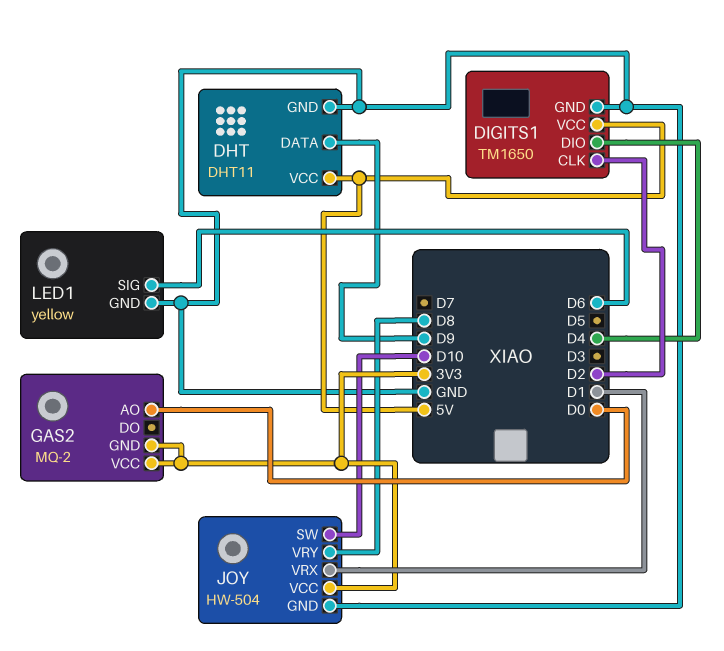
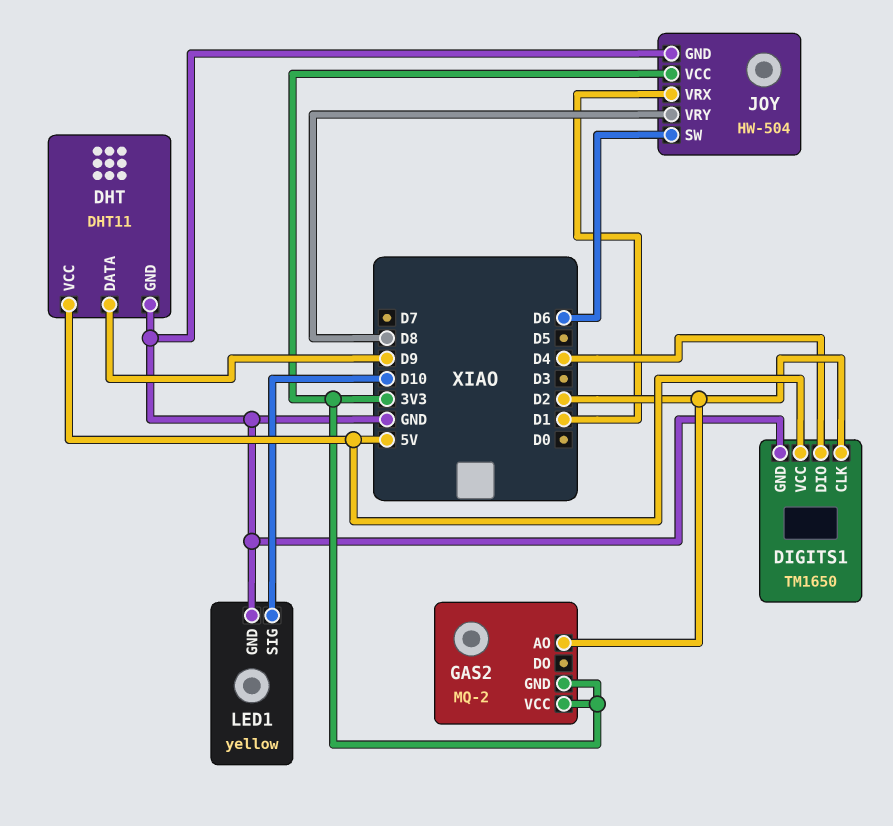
GAS2 pin AO: D0 -> D2
JOY pin SW: D10 -> D6
LED1 pin SIG: D6 -> D10

